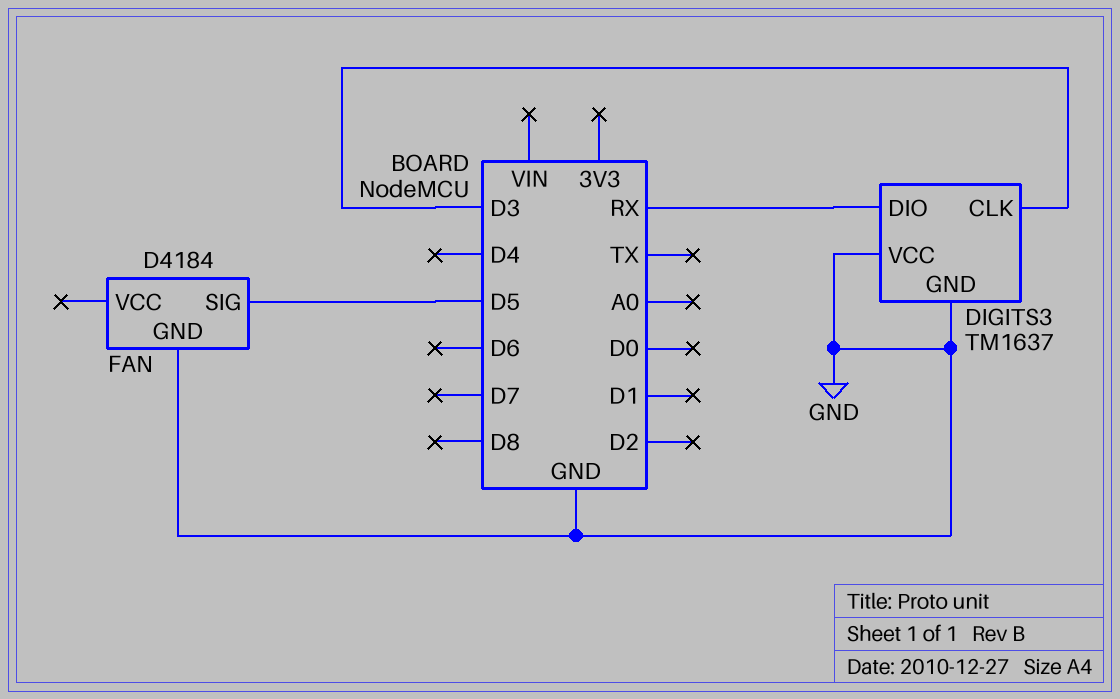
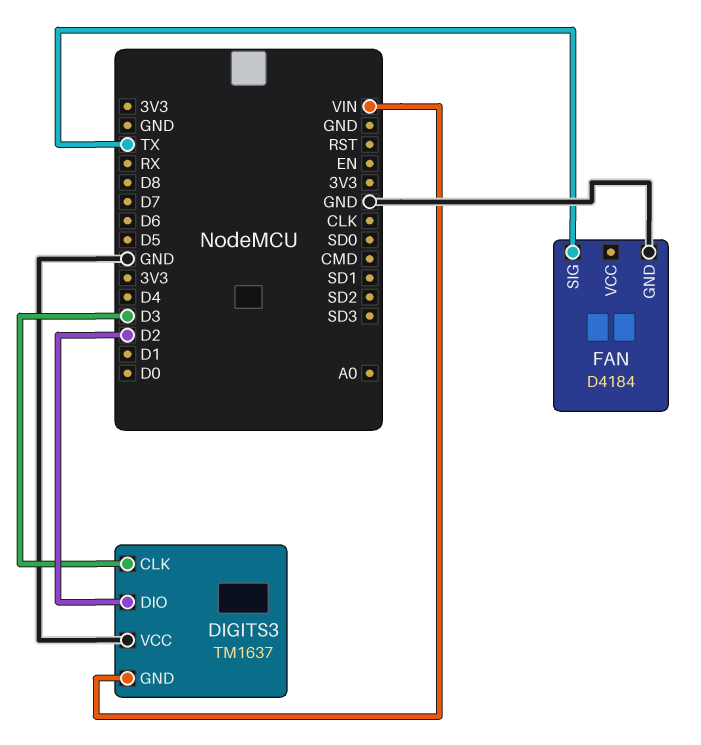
DIGITS3 pin DIO: RX -> D2
DIGITS3 pin GND: GND -> VIN
FAN pin SIG: D5 -> TX

